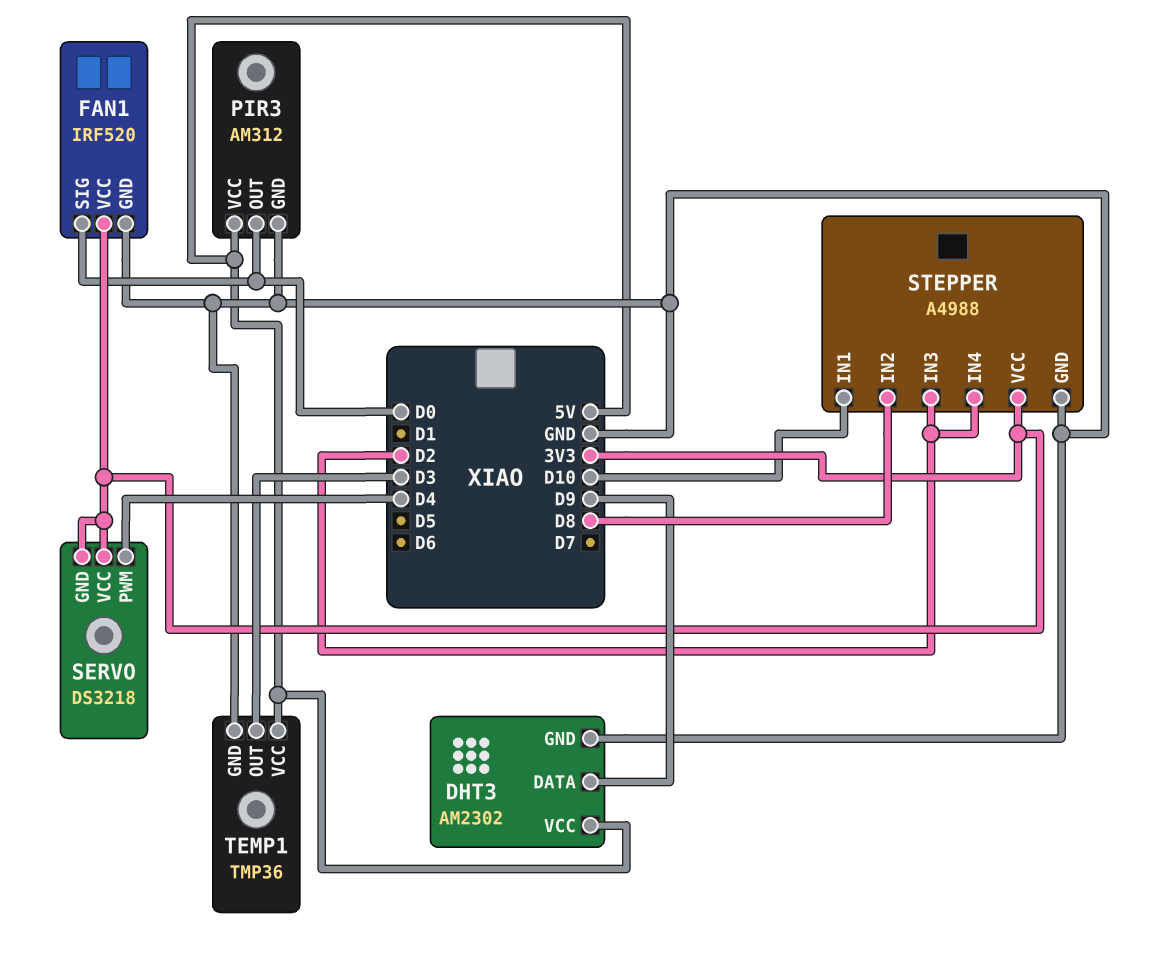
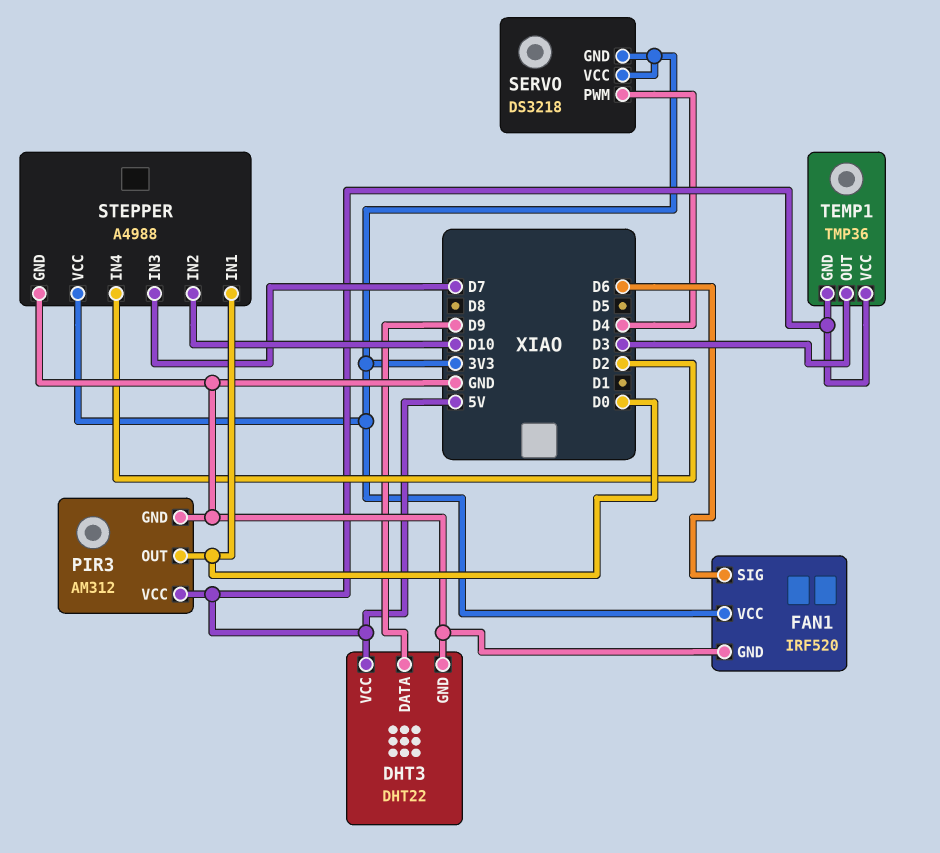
DHT3: AM2302 -> DHT22
FAN1 pin SIG: D0 -> D6
STEPPER pin IN1: D10 -> D0
STEPPER pin IN2: D8 -> D10
STEPPER pin IN3: D2 -> D7
TEMP1 pin GND: GND -> 5V

